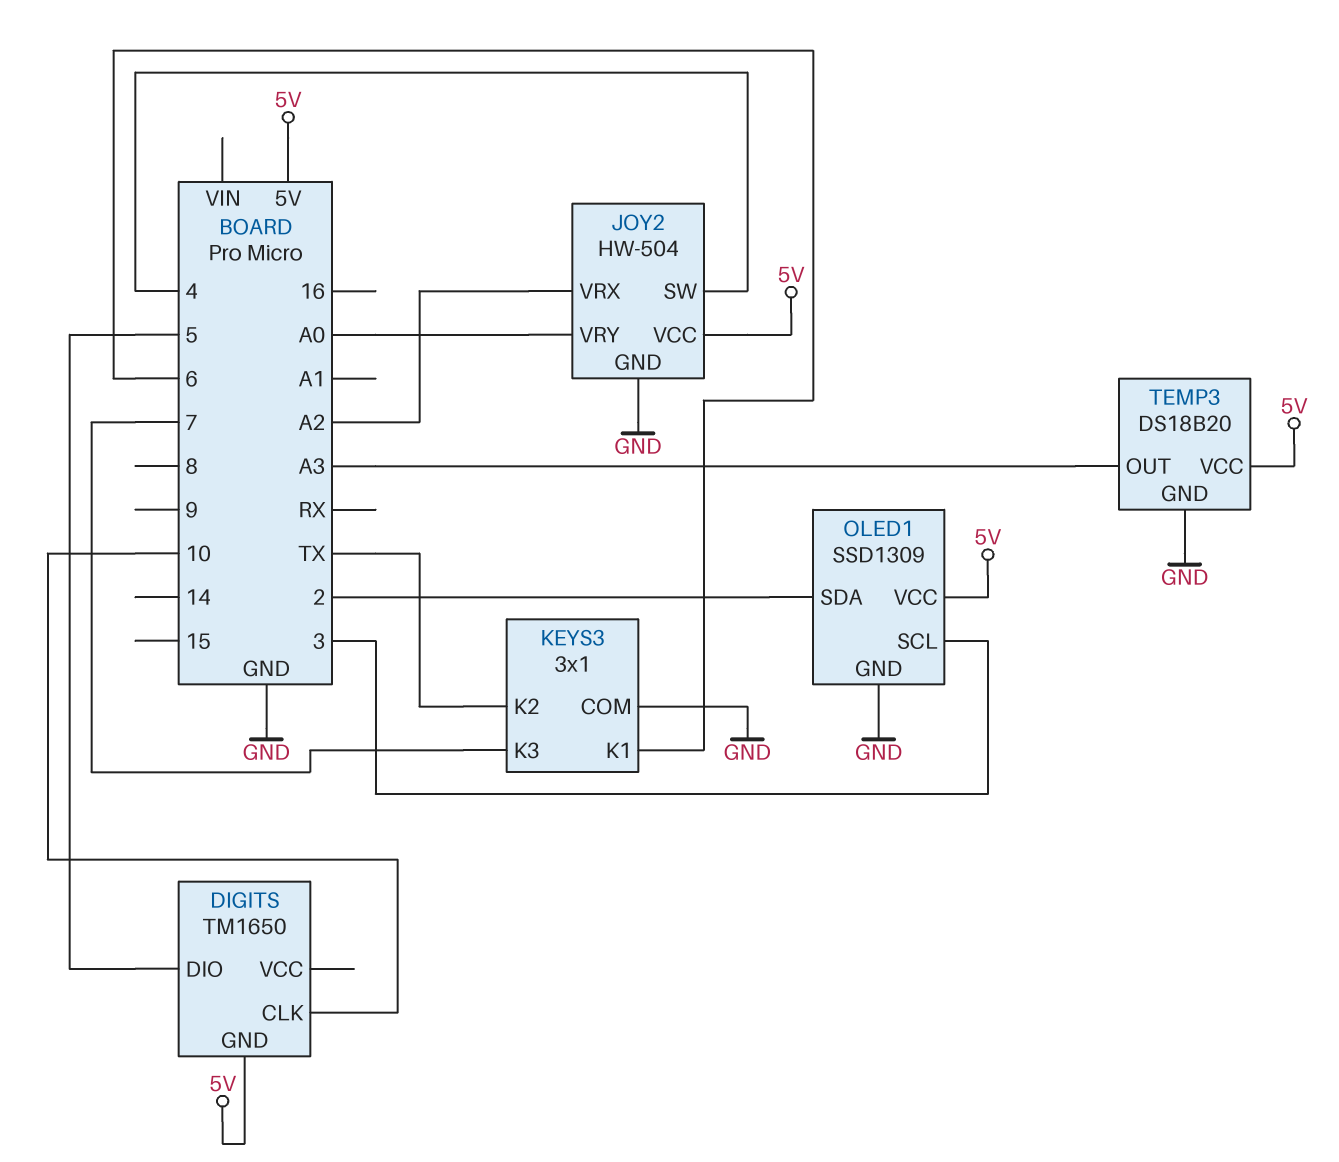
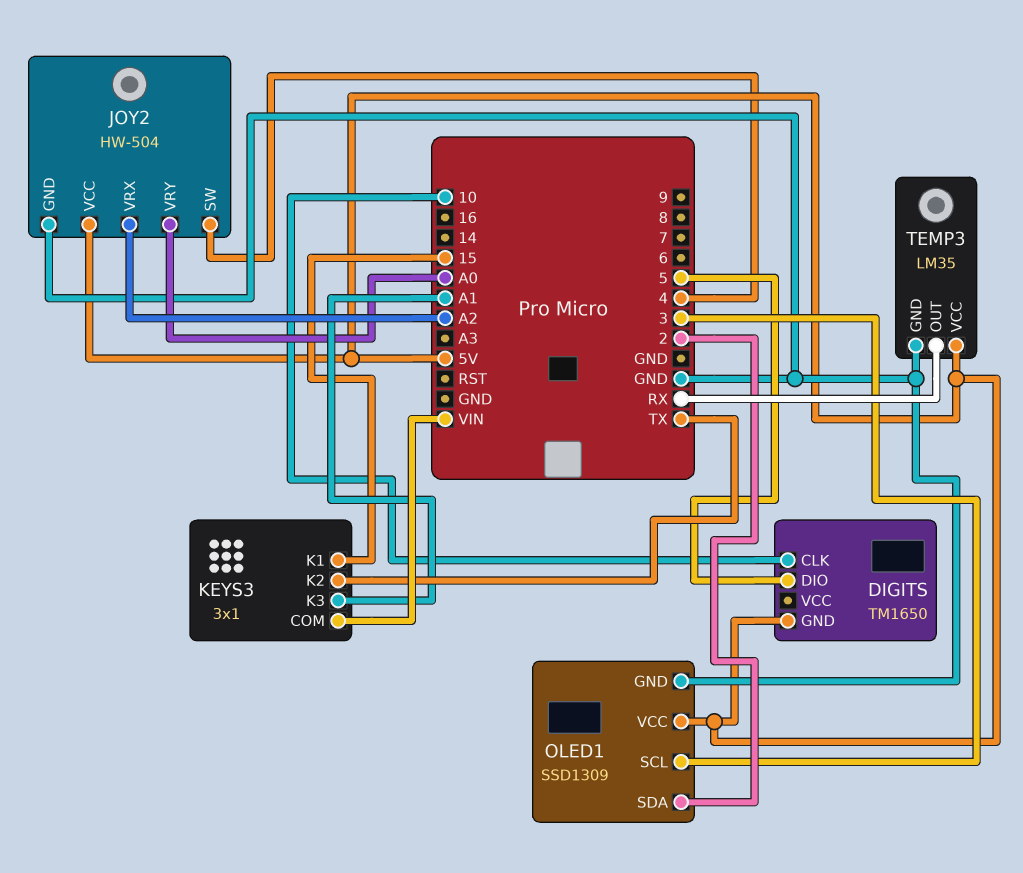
KEYS3 pin COM: GND -> VIN
KEYS3 pin K1: 6 -> 15
KEYS3 pin K3: 7 -> A1
TEMP3: DS18B20 -> LM35
TEMP3 pin OUT: A3 -> RX

